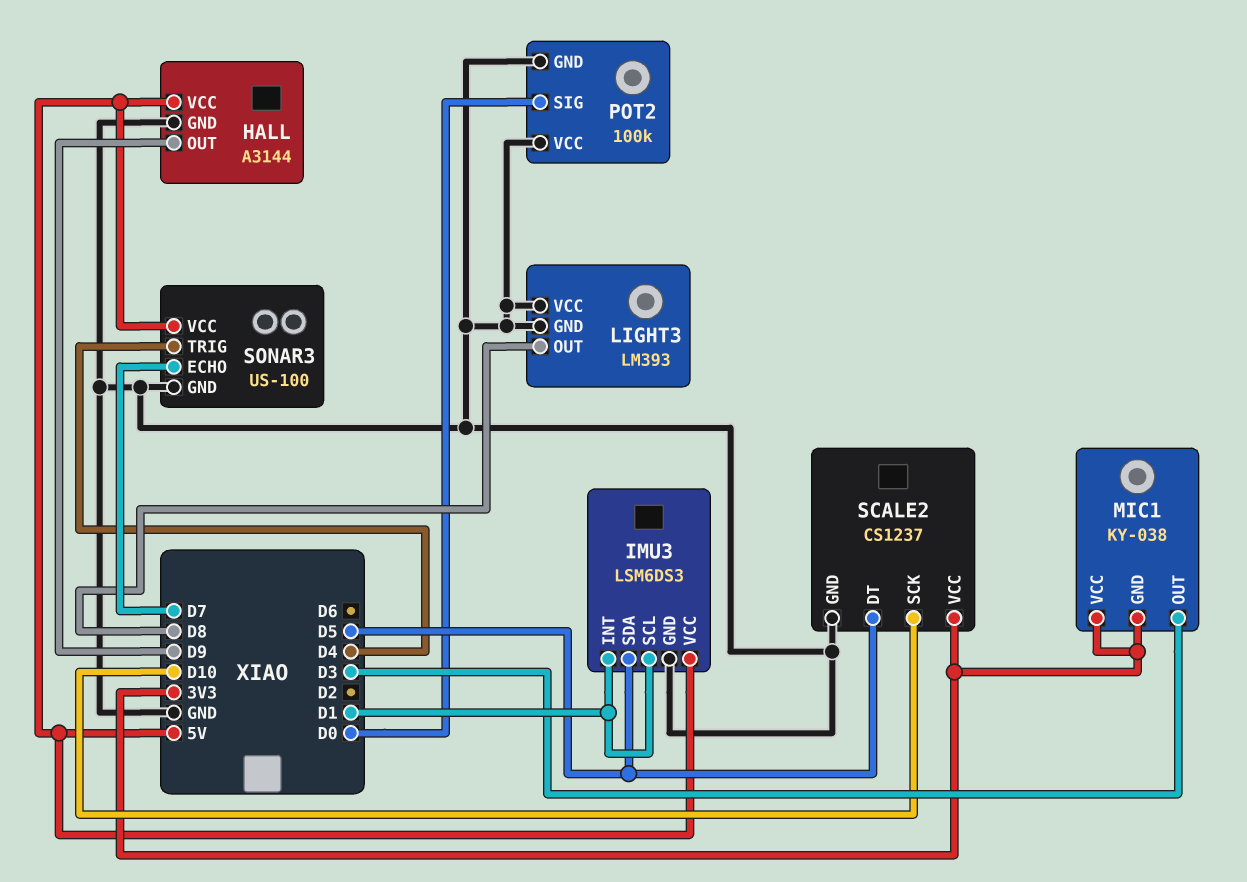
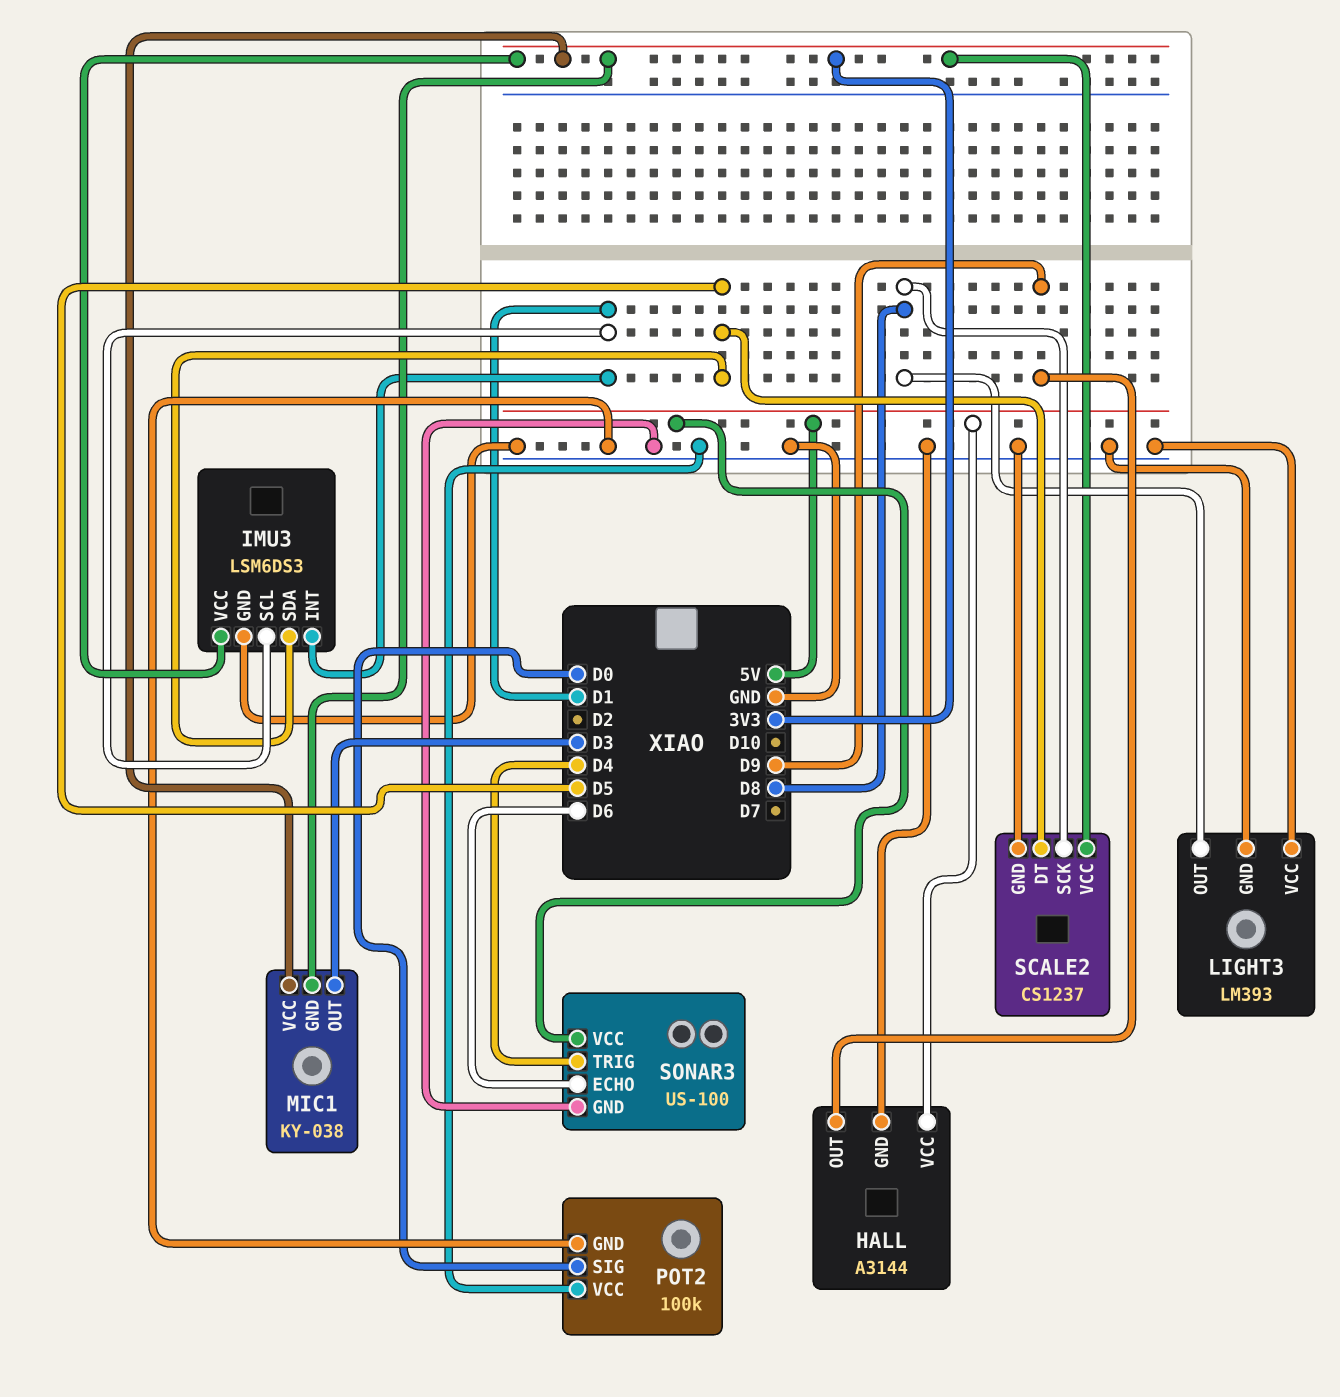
IMU3 pin VCC: 5V -> 3V3
SCALE2 pin SCK: D10 -> D8
SONAR3 pin ECHO: D7 -> D6

